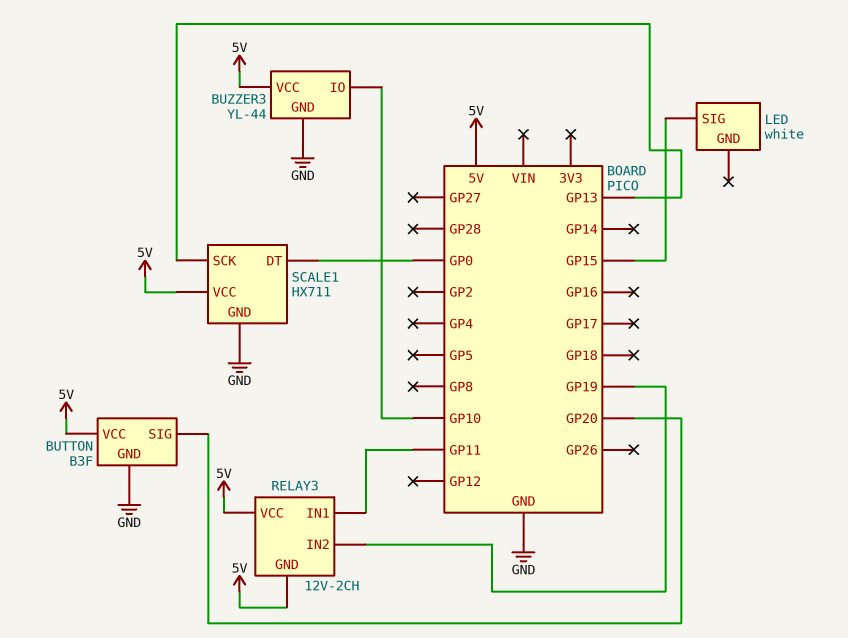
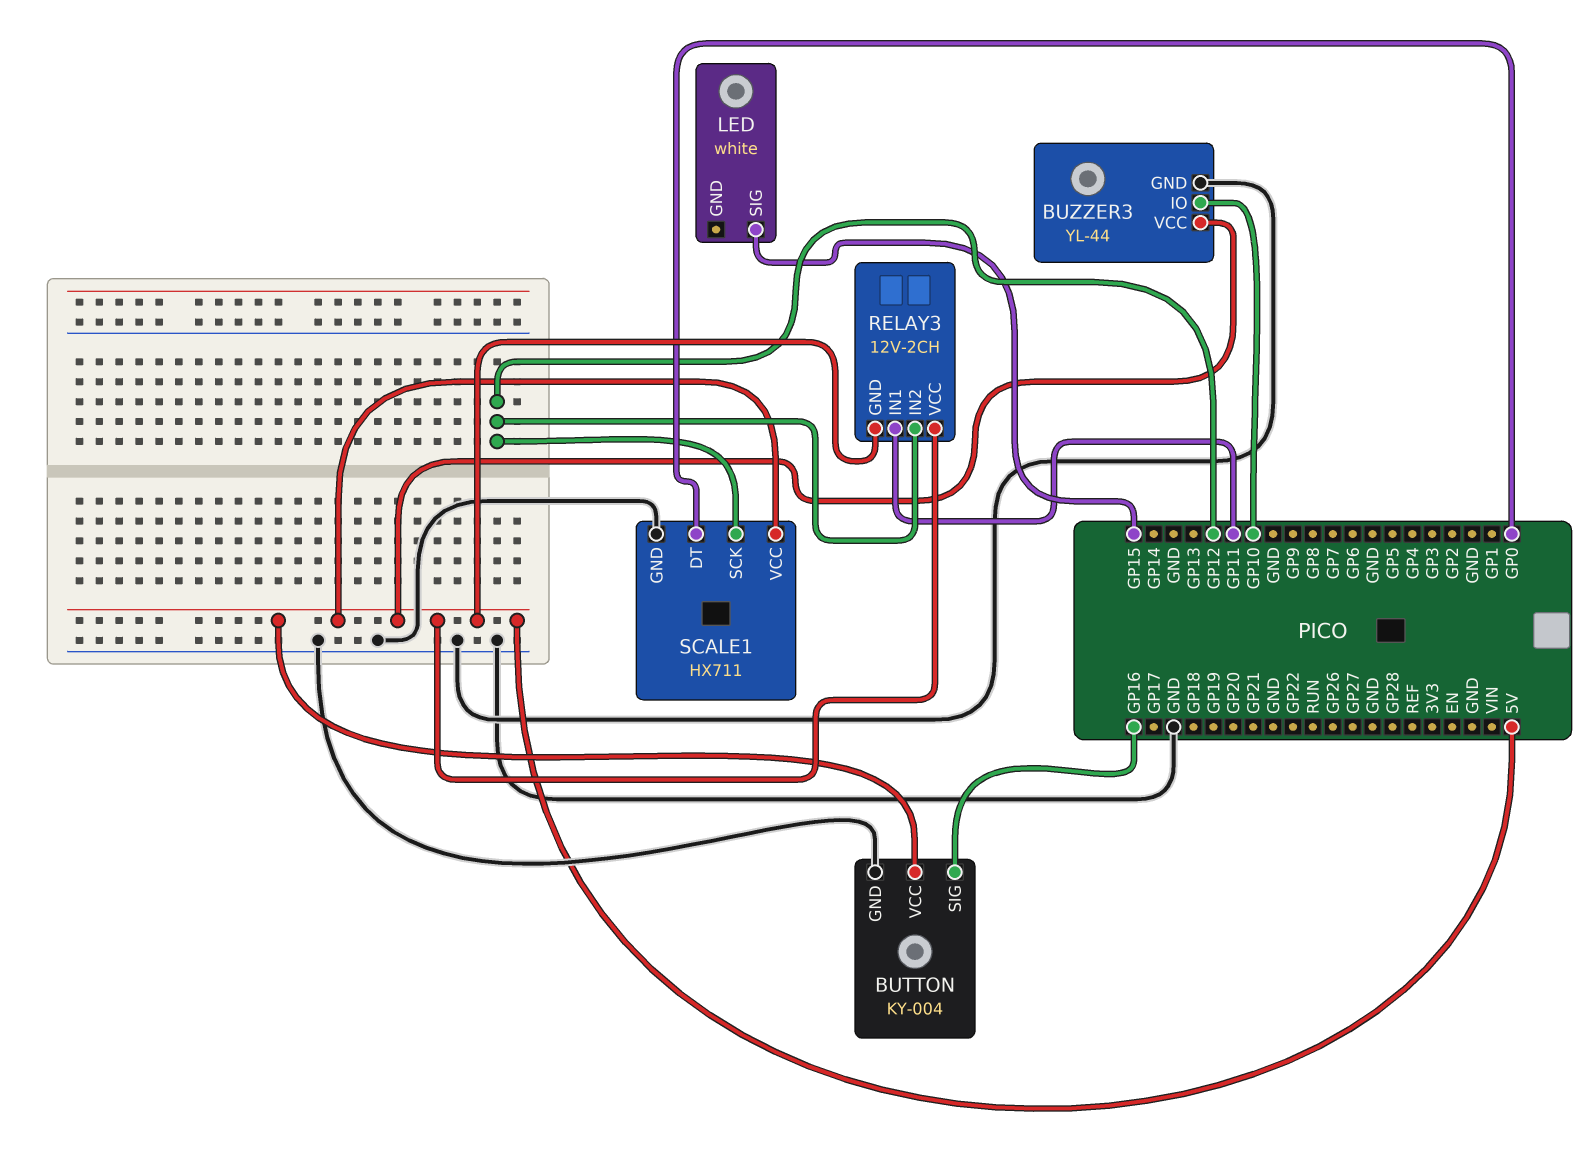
BUTTON: B3F -> KY-004
BUTTON pin SIG: GP20 -> GP16
RELAY3 pin IN2: GP19 -> GP12
SCALE1 pin SCK: GP13 -> GP12

